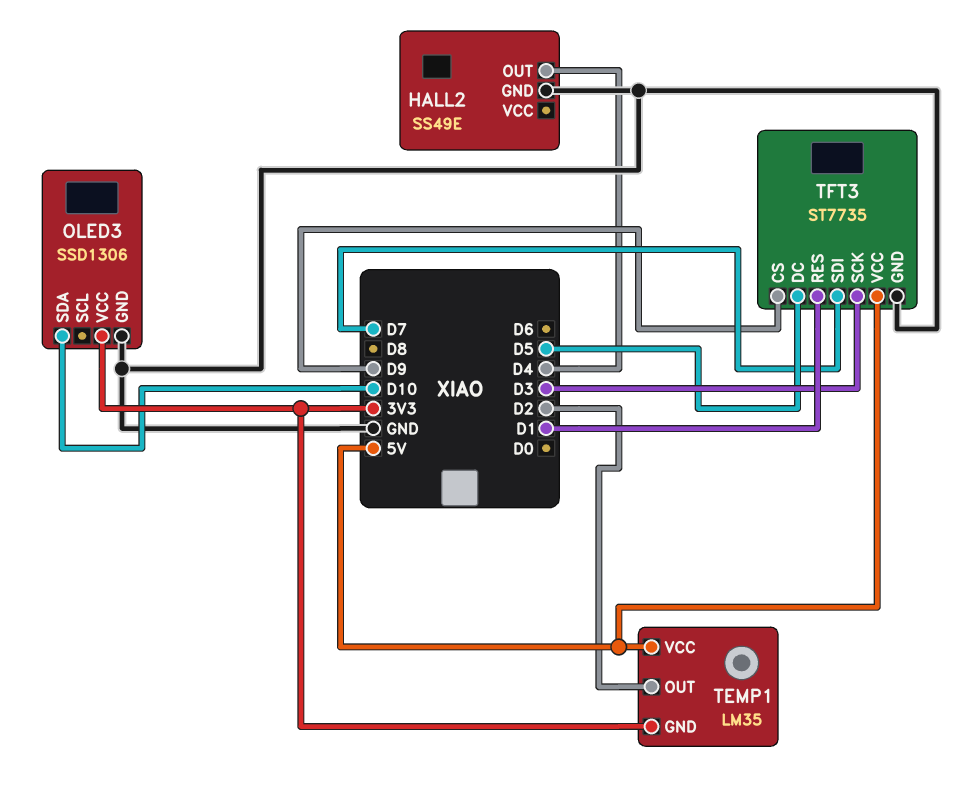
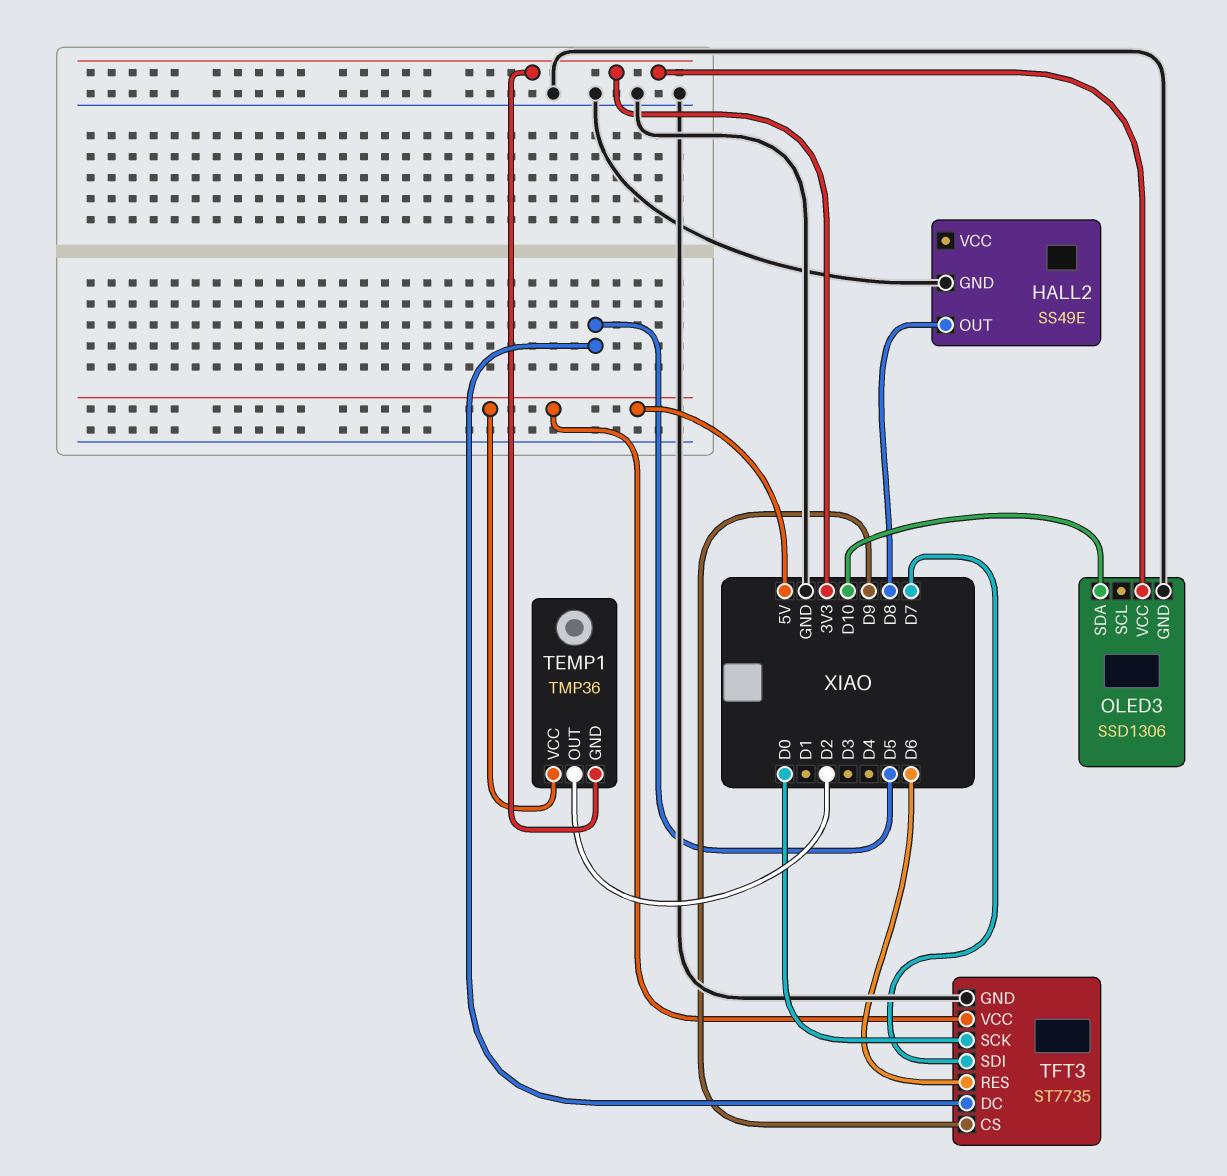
HALL2 pin OUT: D4 -> D8
TEMP1: LM35 -> TMP36
TFT3 pin RES: D1 -> D6
TFT3 pin SCK: D3 -> D0

